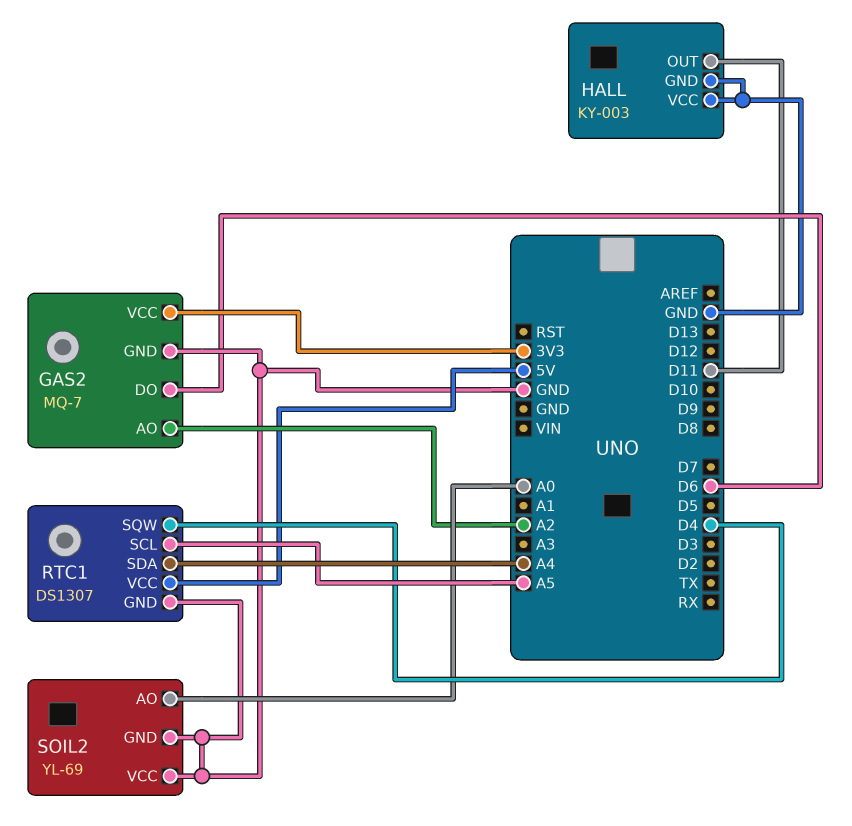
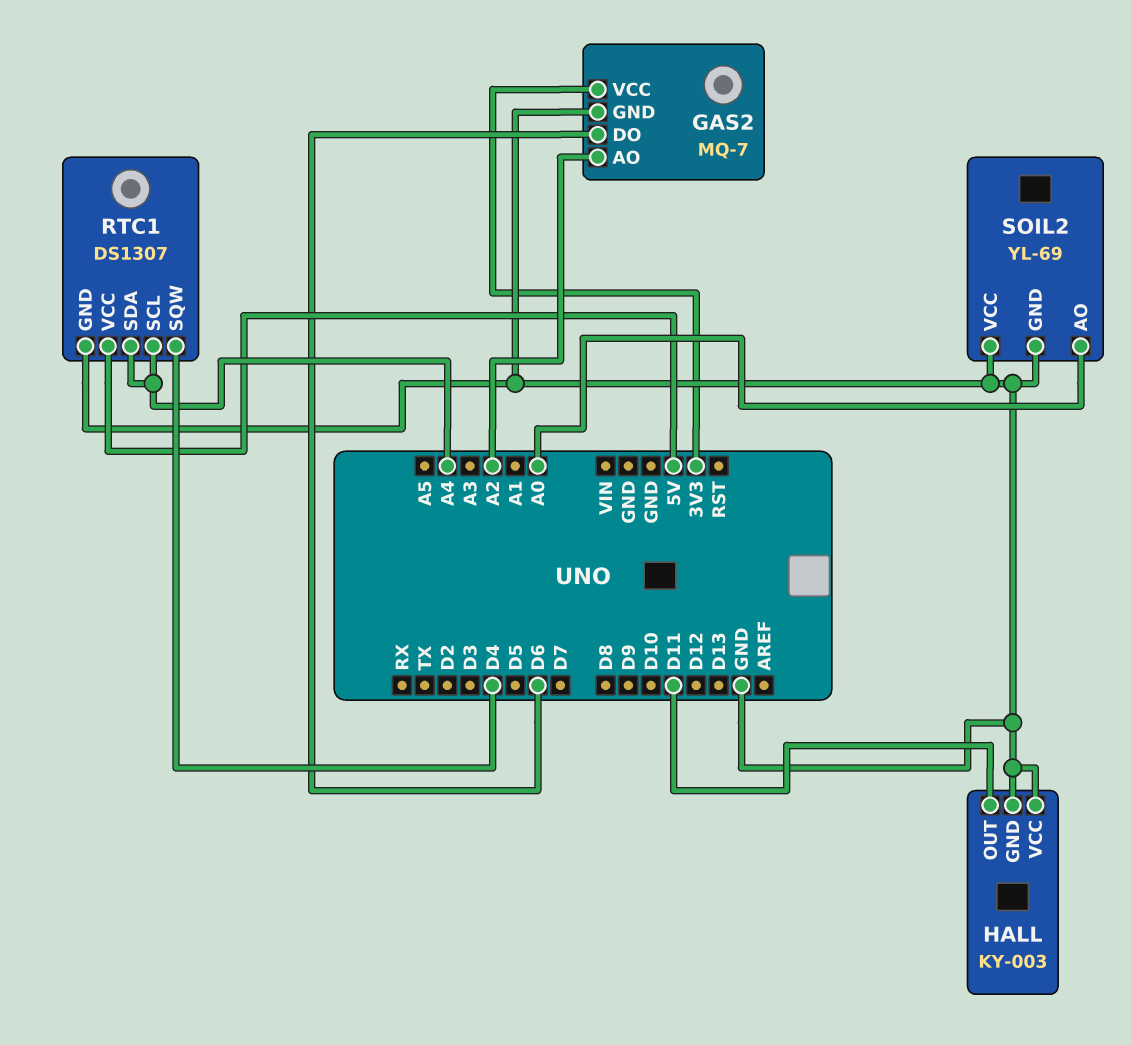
RTC1 pin SCL: A5 -> A4

